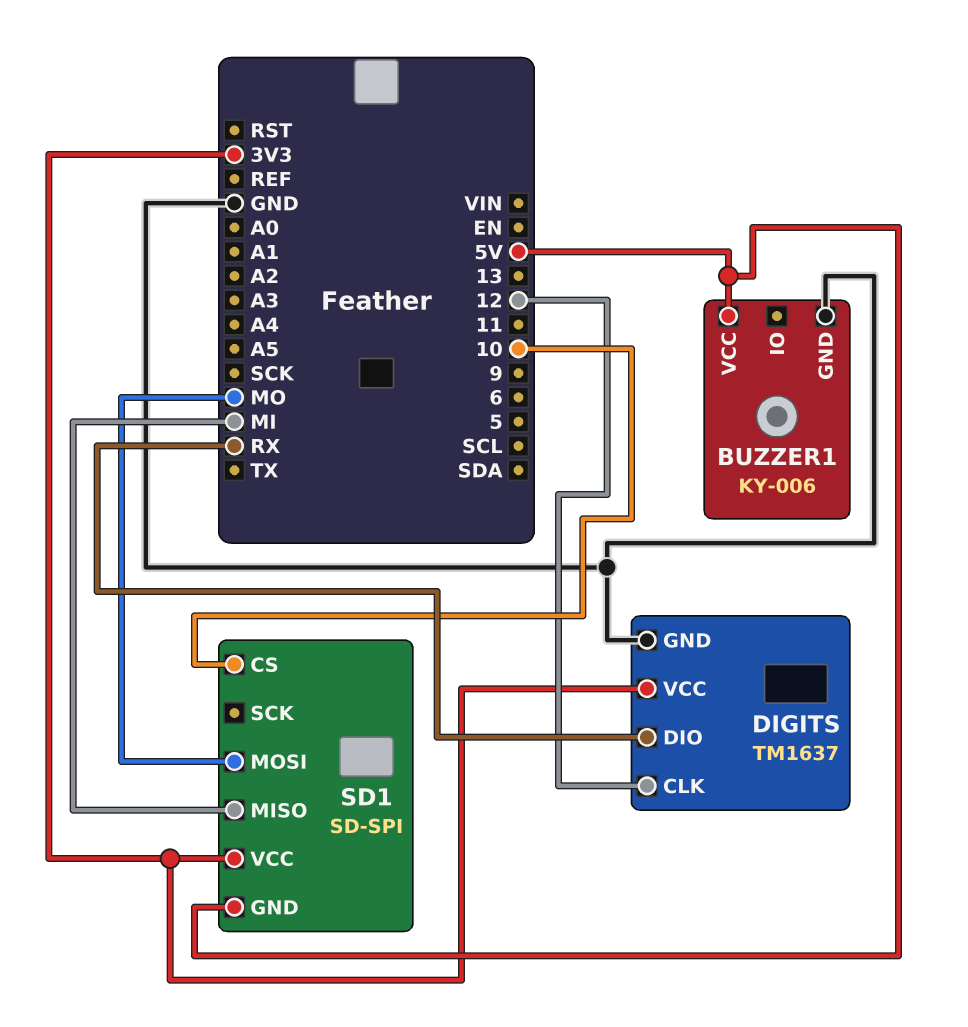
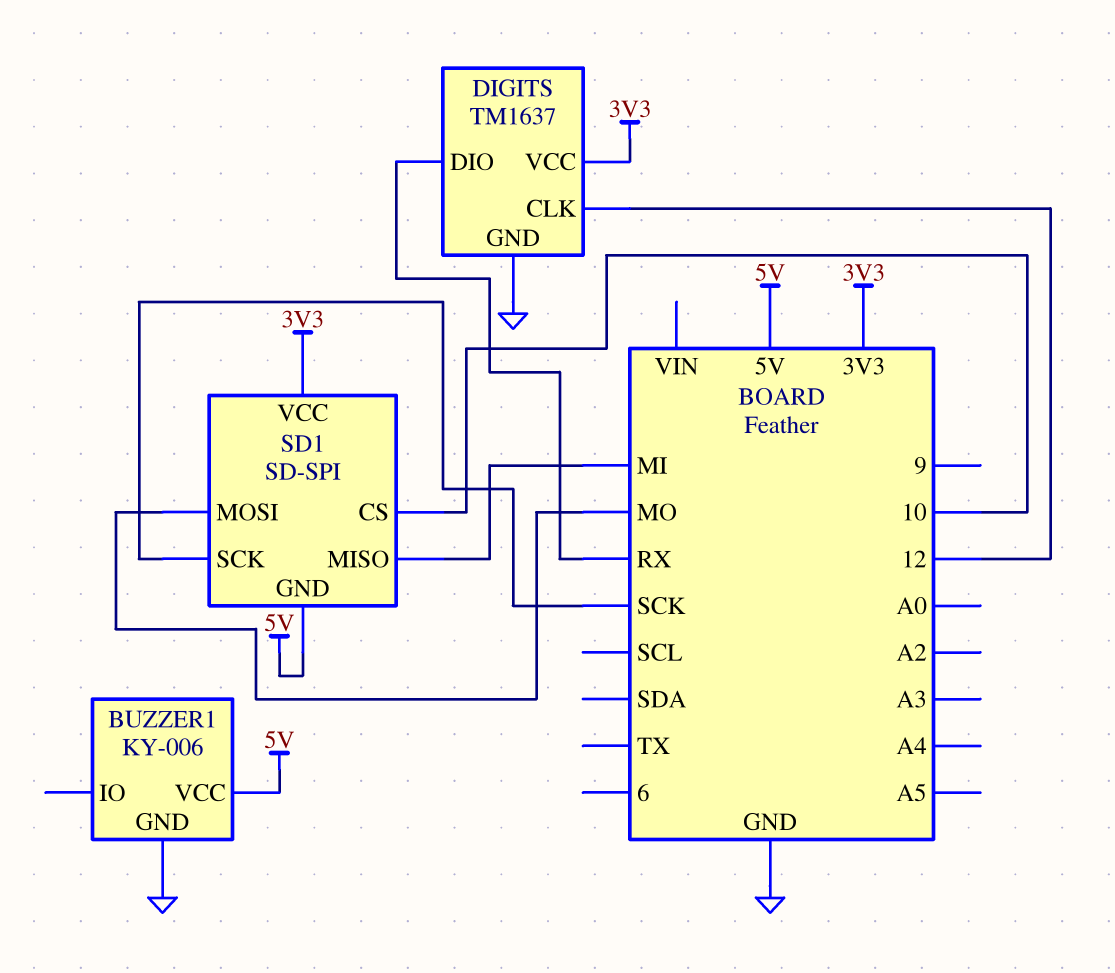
SD1 pin SCK: none -> SCK

